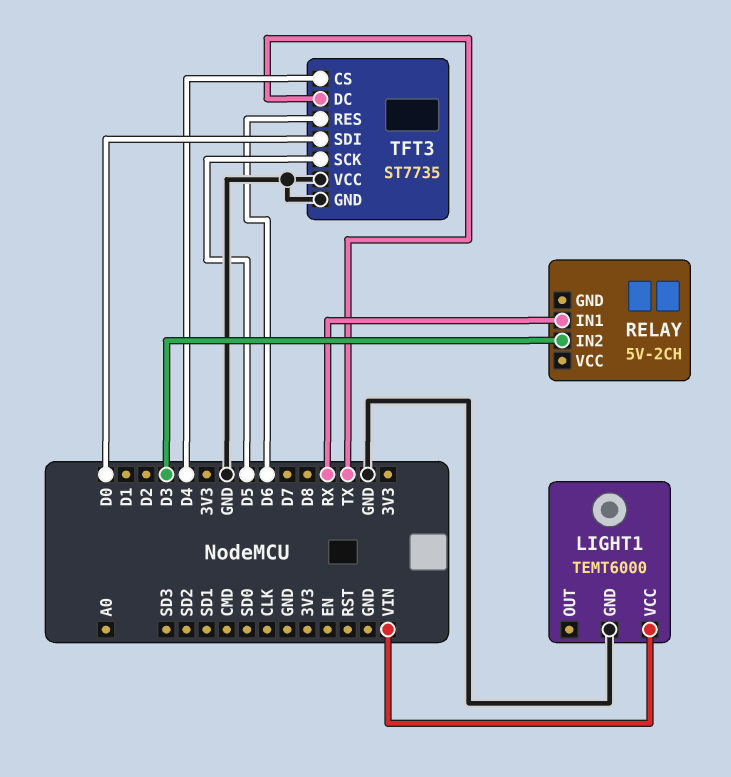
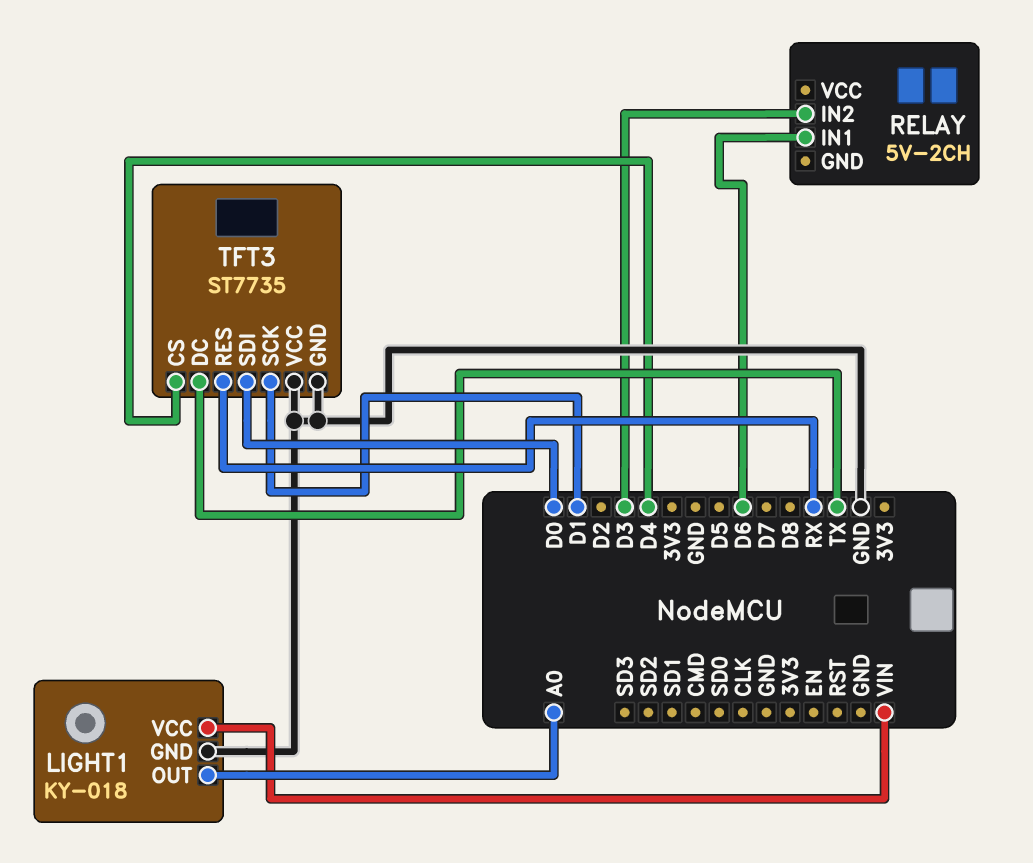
LIGHT1: TEMT6000 -> KY-018
LIGHT1 pin OUT: none -> A0
RELAY pin IN1: RX -> D6
TFT3 pin RES: D6 -> RX
TFT3 pin SCK: D5 -> D1

